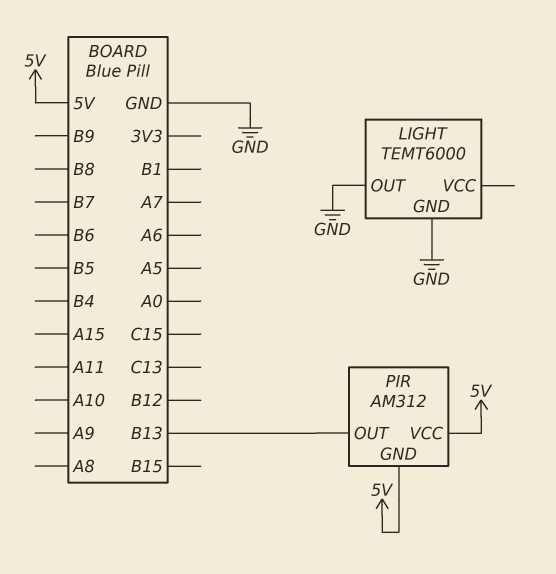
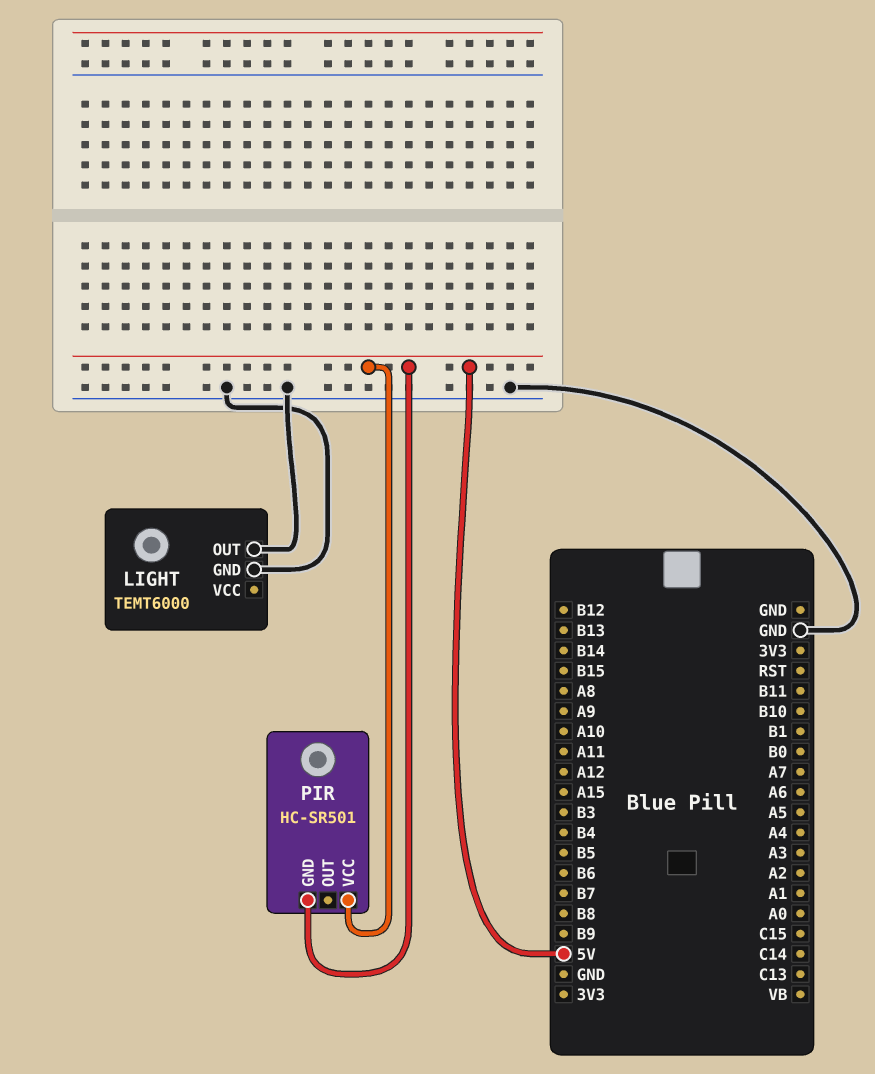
PIR: AM312 -> HC-SR501
PIR pin OUT: B13 -> none

